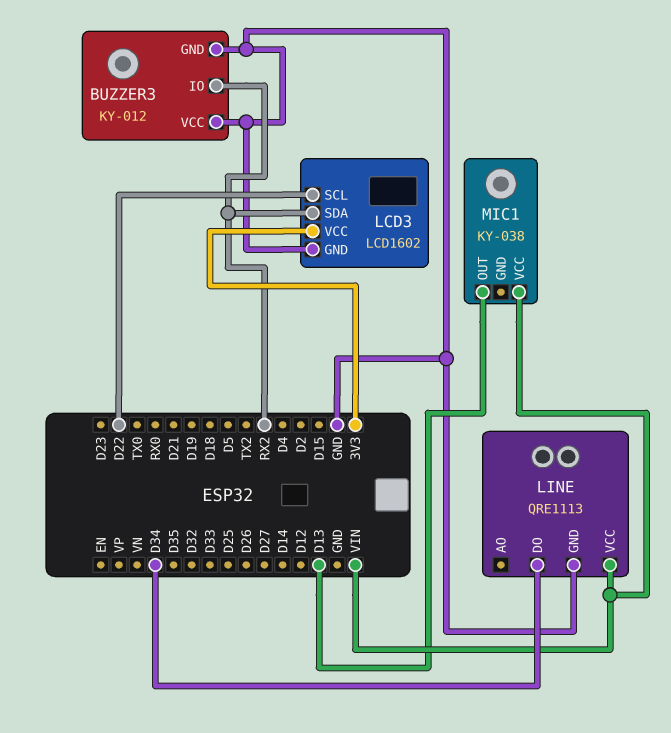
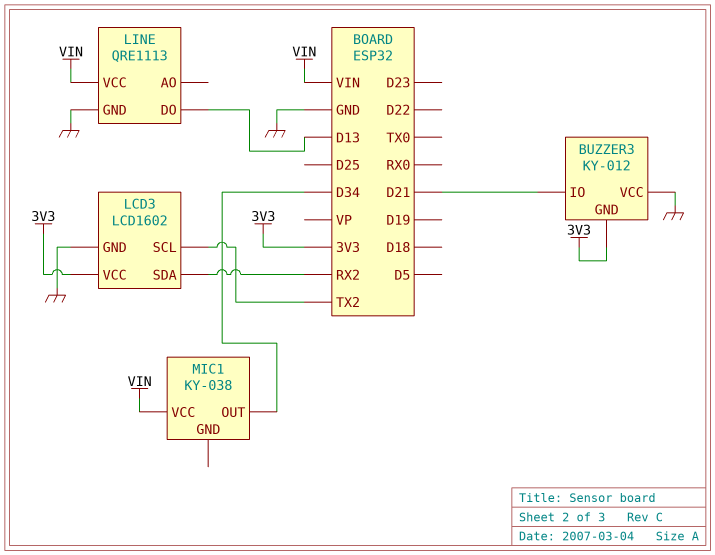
BUZZER3 pin GND: GND -> 3V3
BUZZER3 pin IO: RX2 -> D21
LCD3 pin SCL: D22 -> TX2
LINE pin DO: D34 -> D13
MIC1 pin OUT: D13 -> D34

